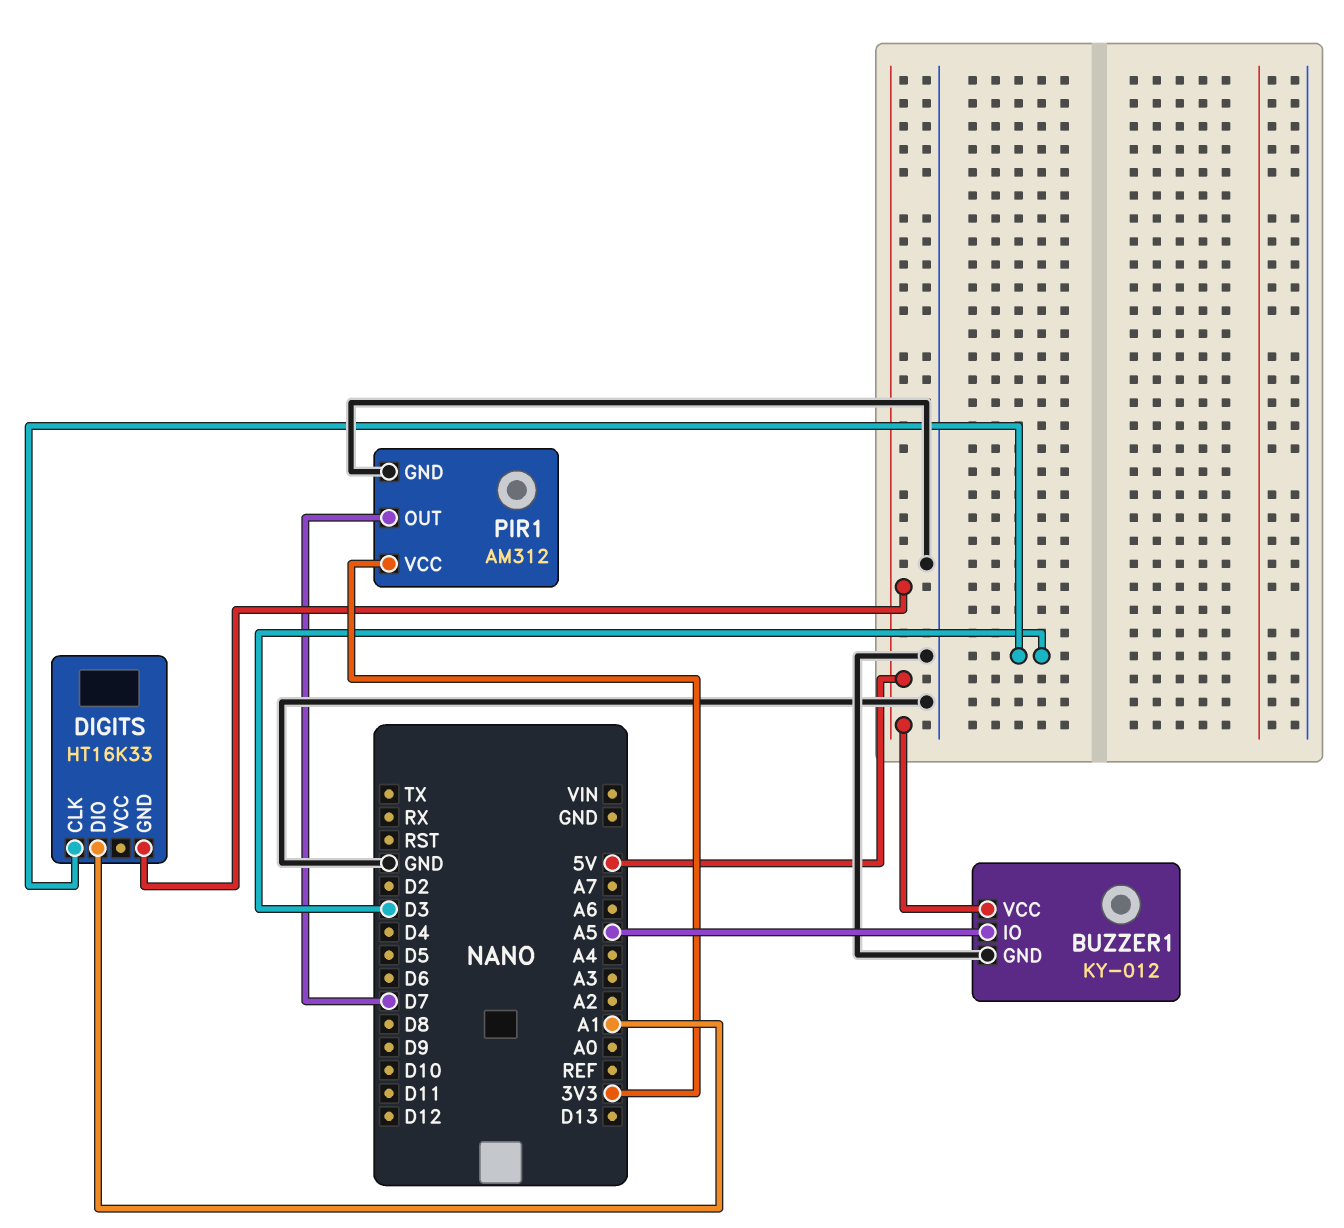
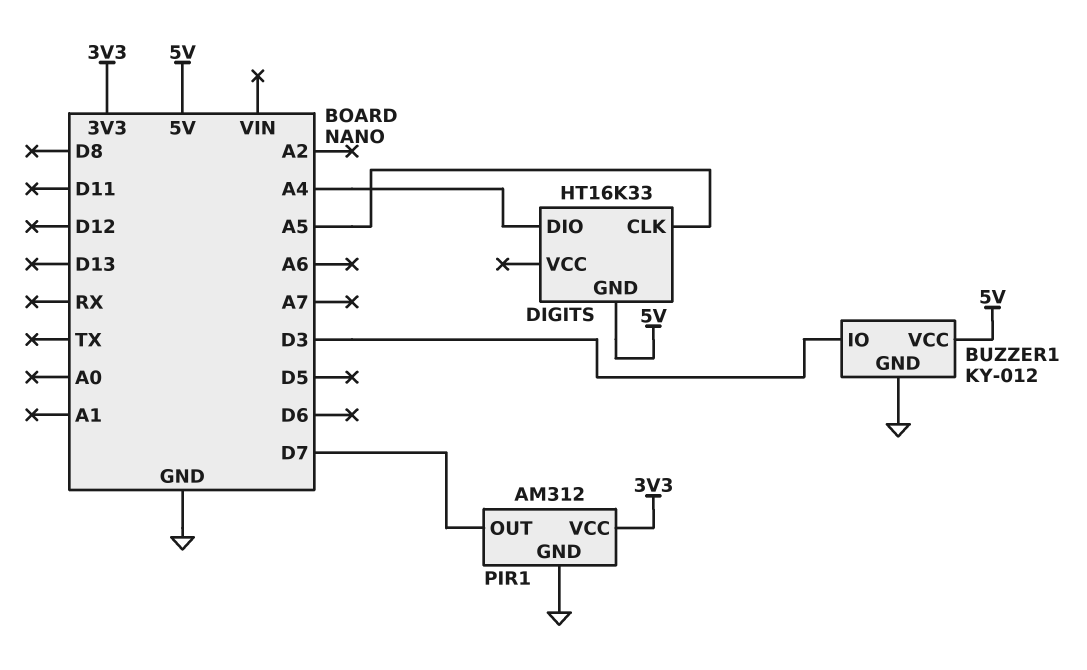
BUZZER1 pin IO: A5 -> D3
DIGITS pin CLK: D3 -> A5
DIGITS pin DIO: A1 -> A4

